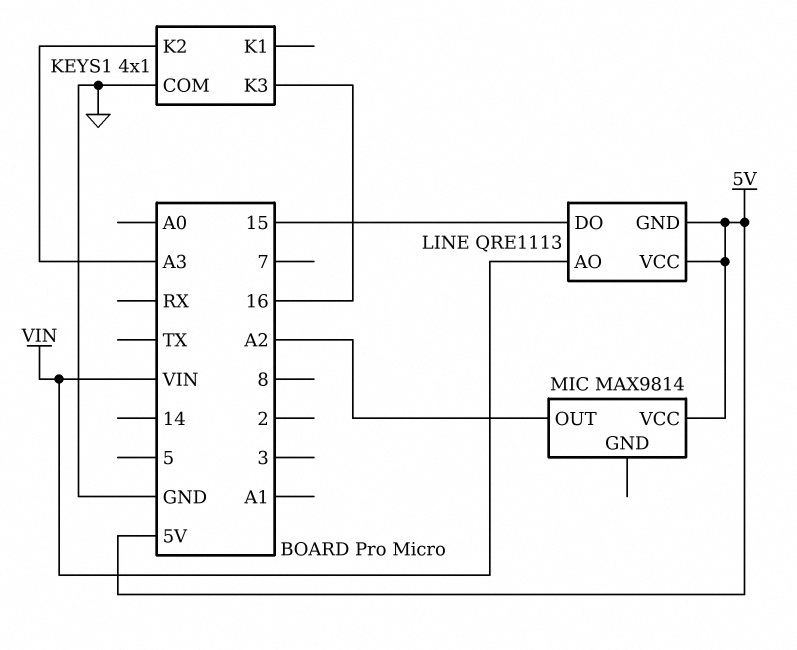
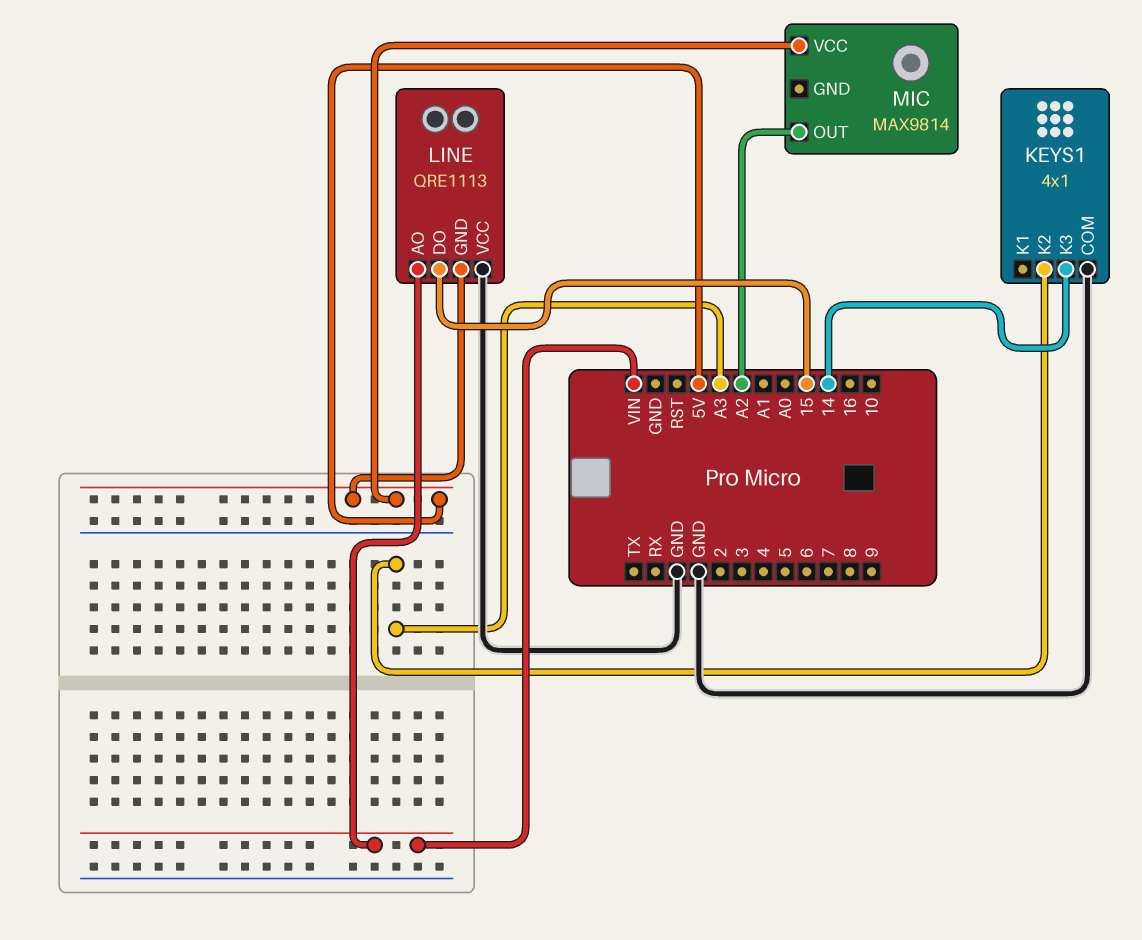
KEYS1 pin K3: 16 -> 14
LINE pin VCC: 5V -> GND

